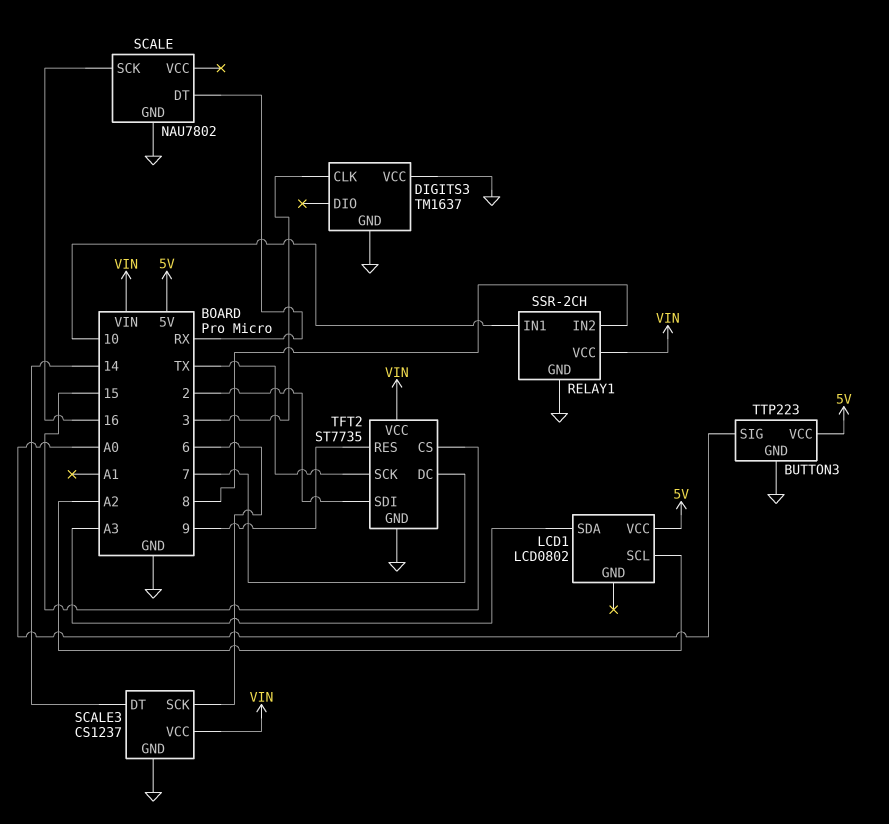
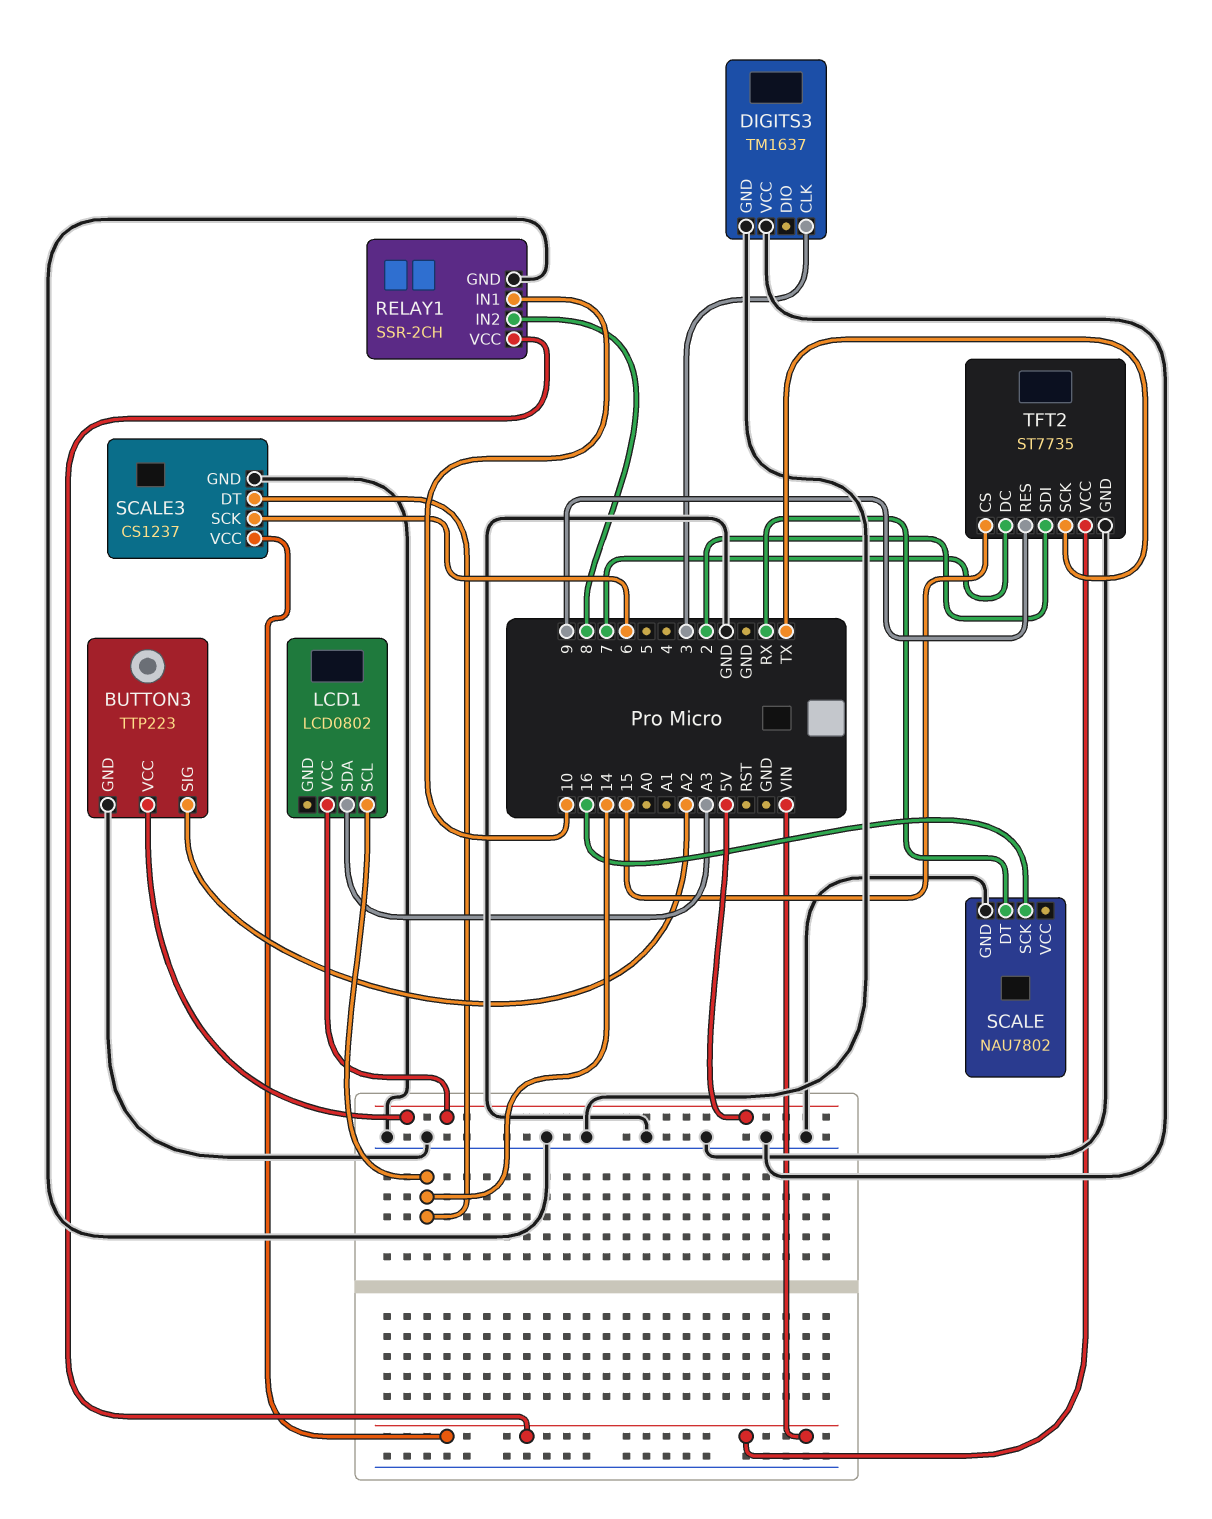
BUTTON3 pin SIG: A0 -> A2
LCD1 pin SCL: A2 -> 14

